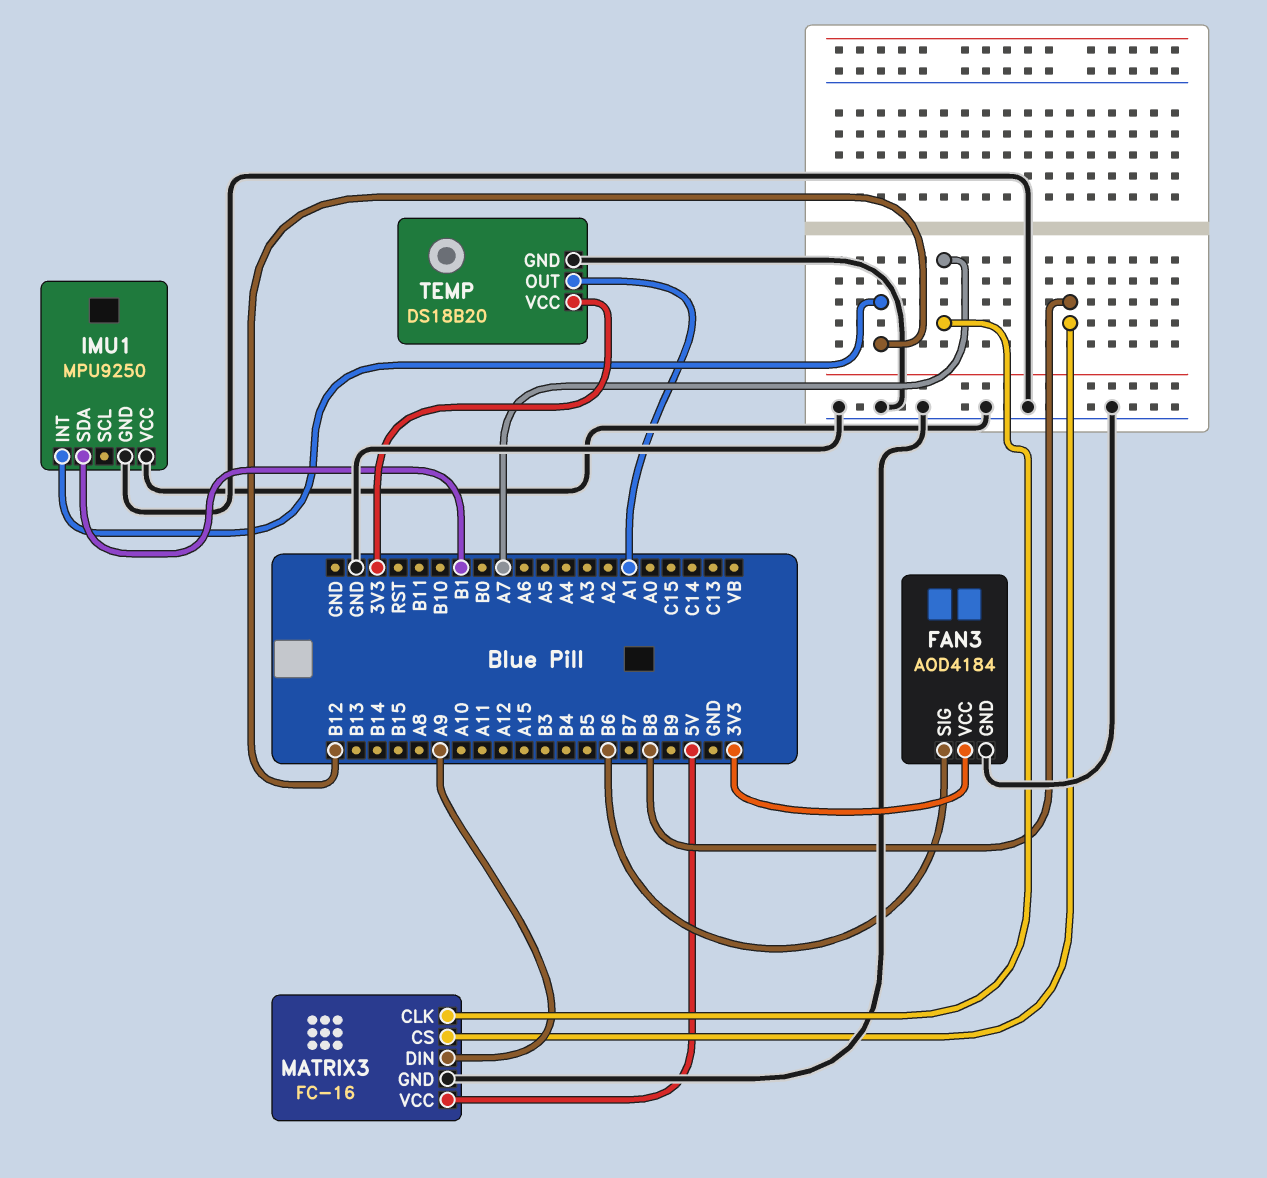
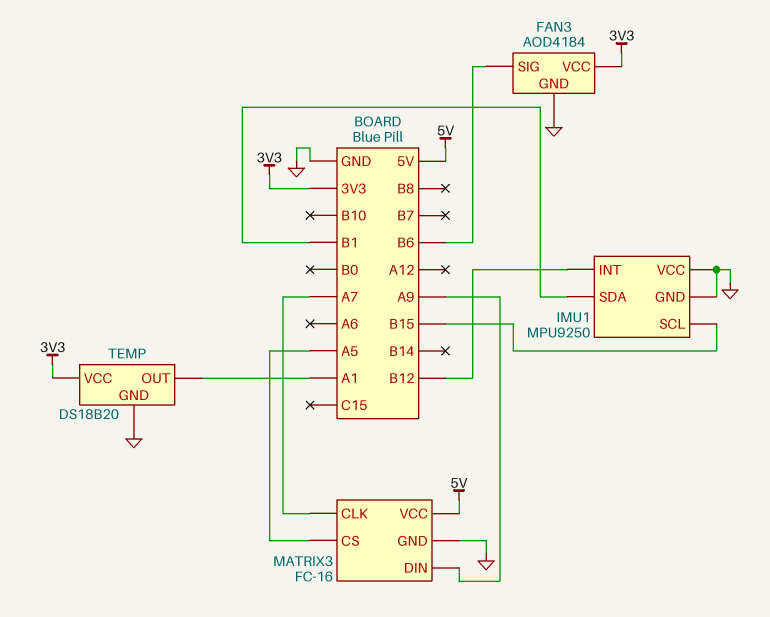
IMU1 pin SCL: none -> B15
MATRIX3 pin CS: B8 -> A5

